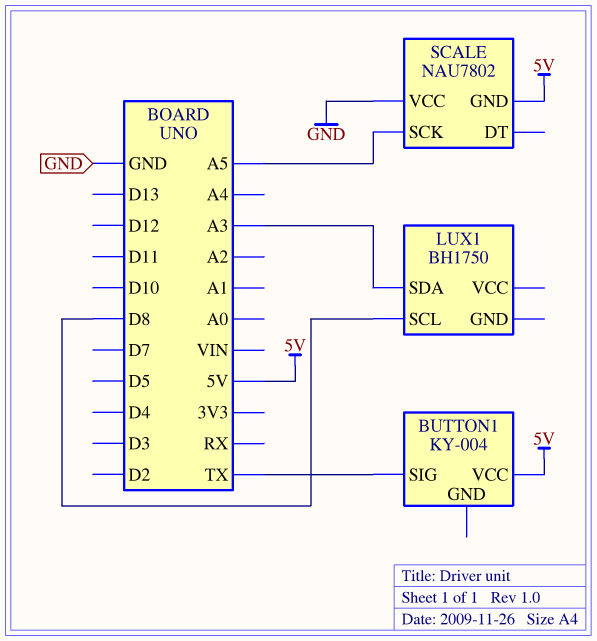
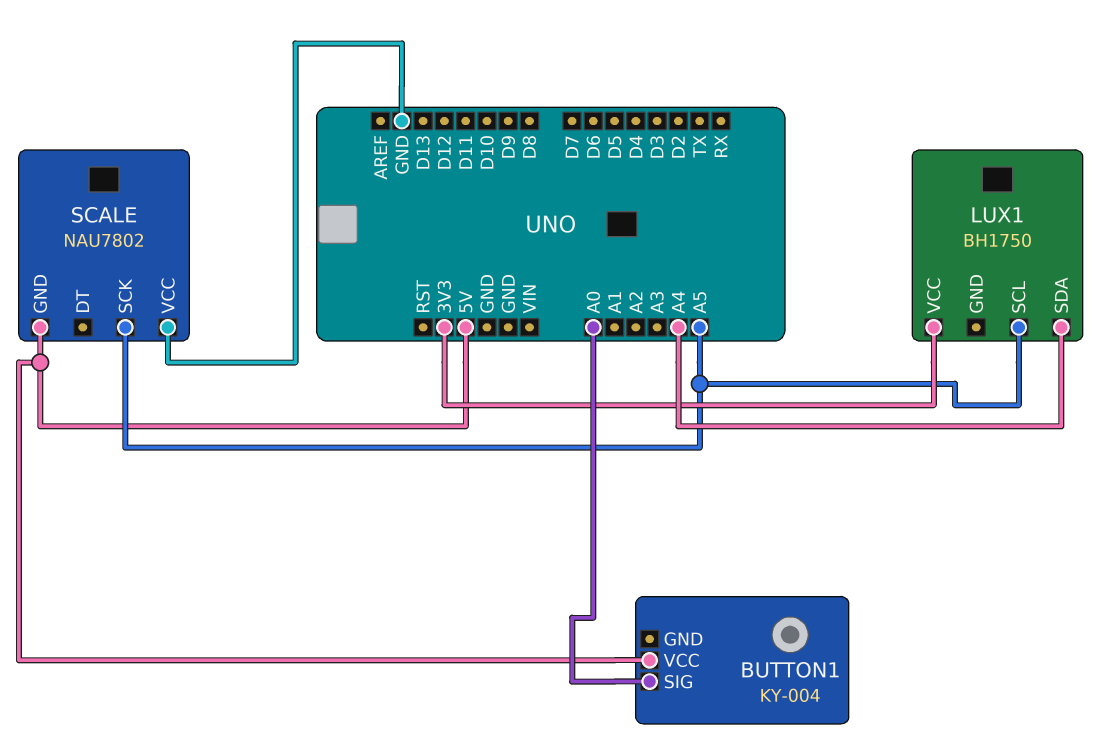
BUTTON1 pin SIG: TX -> A0
LUX1 pin SCL: D8 -> A5
LUX1 pin SDA: A3 -> A4
LUX1 pin VCC: none -> 3V3

